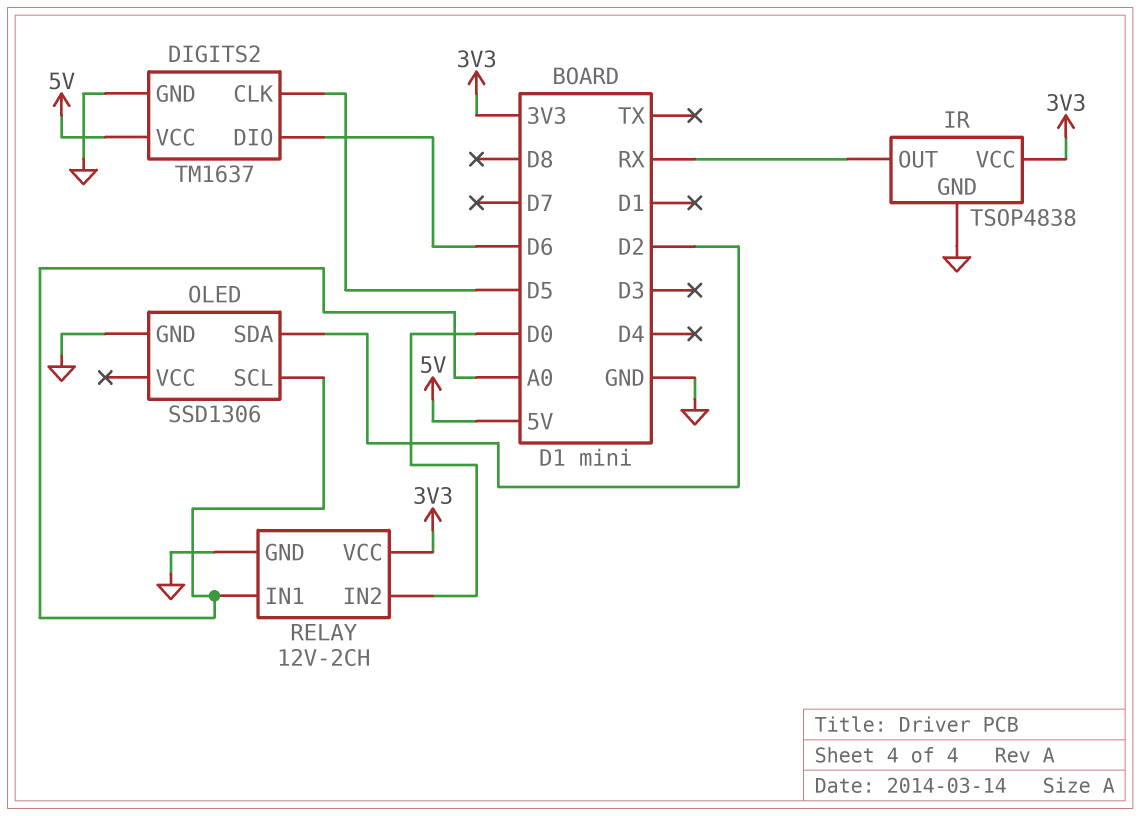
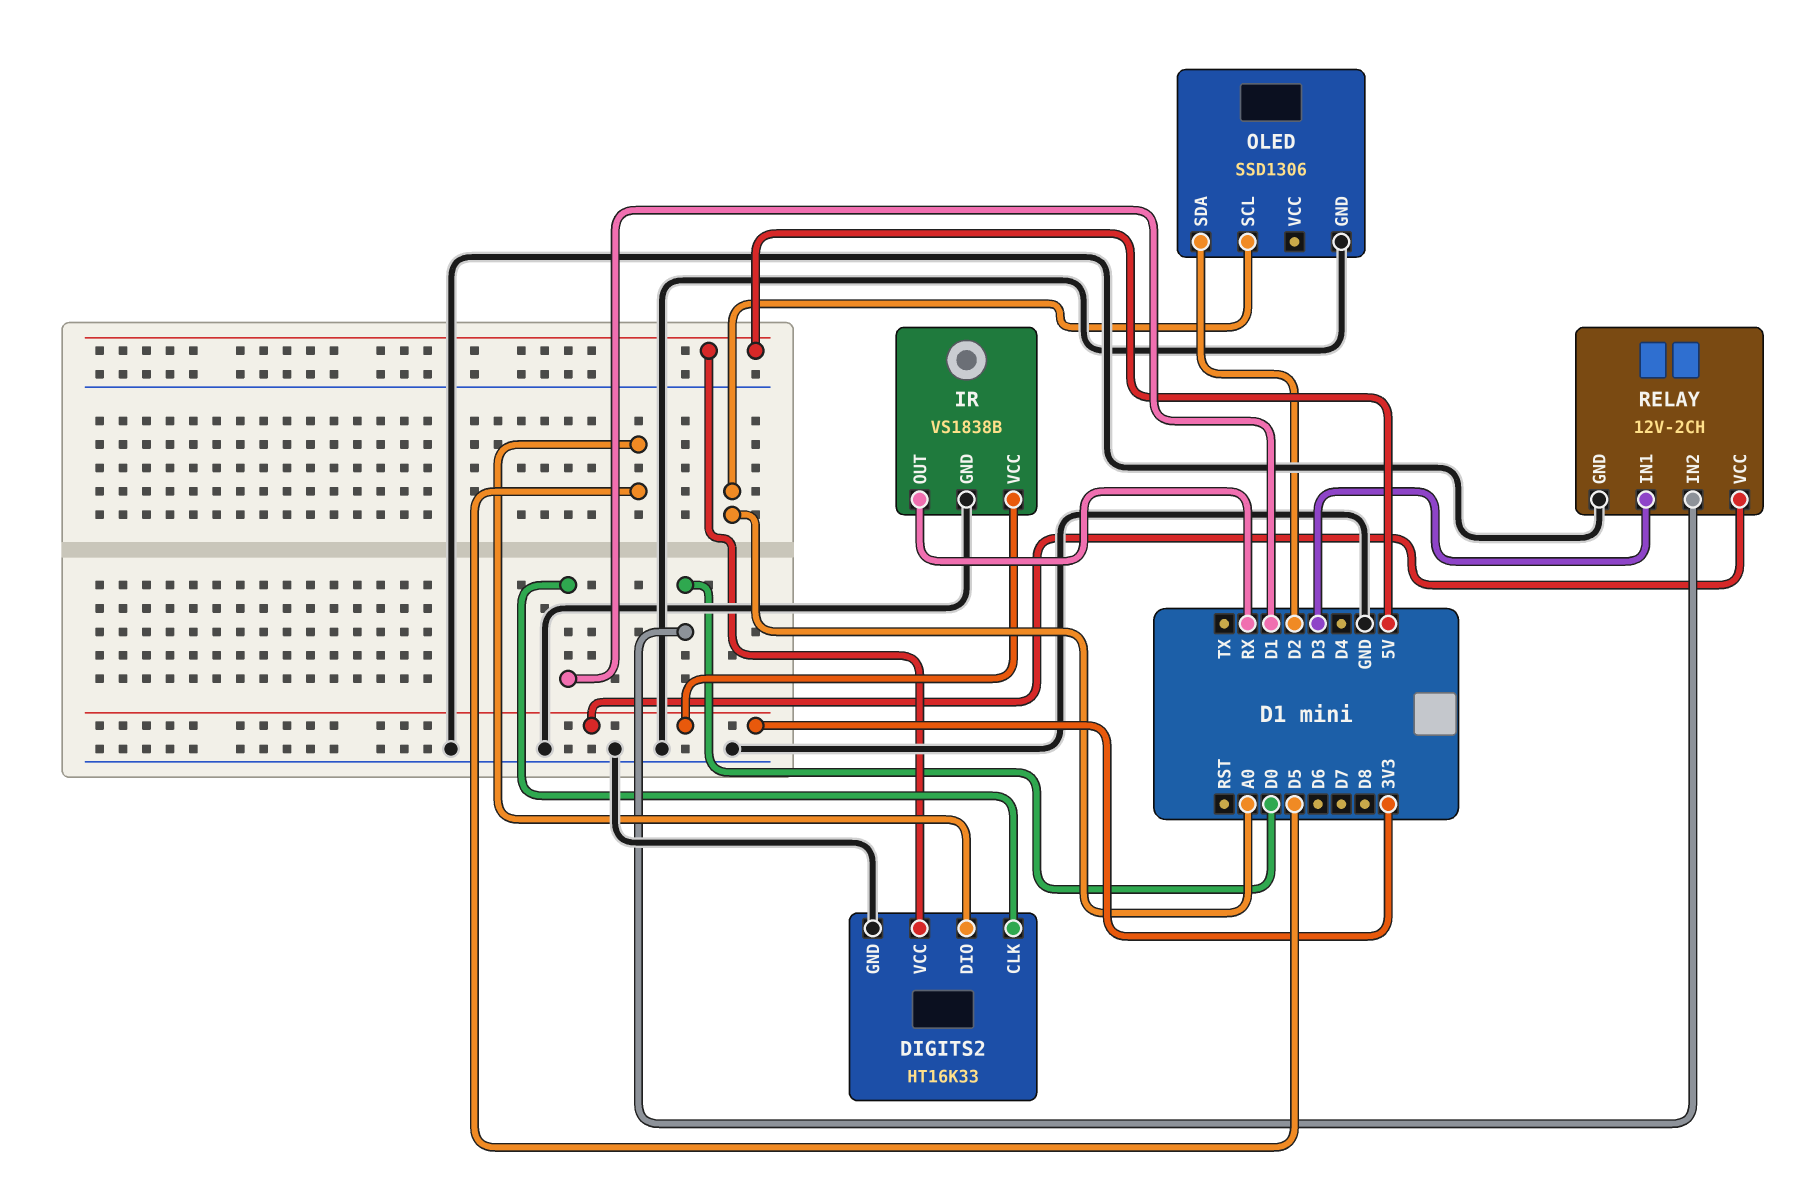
DIGITS2: TM1637 -> HT16K33
DIGITS2 pin CLK: D5 -> D1
DIGITS2 pin DIO: D6 -> D5
IR: TSOP4838 -> VS1838B
RELAY pin IN1: A0 -> D3

